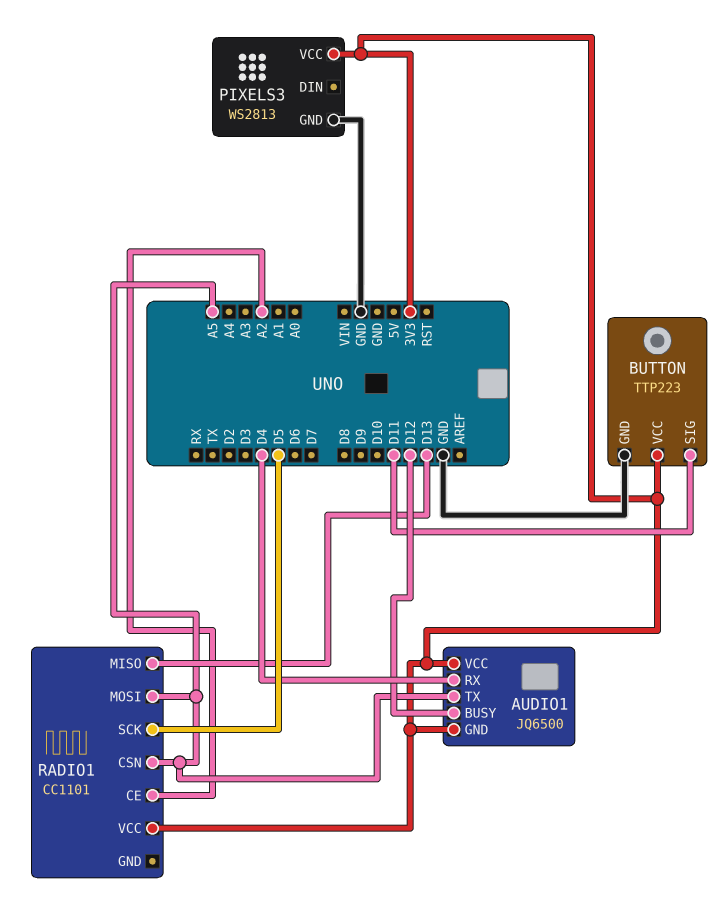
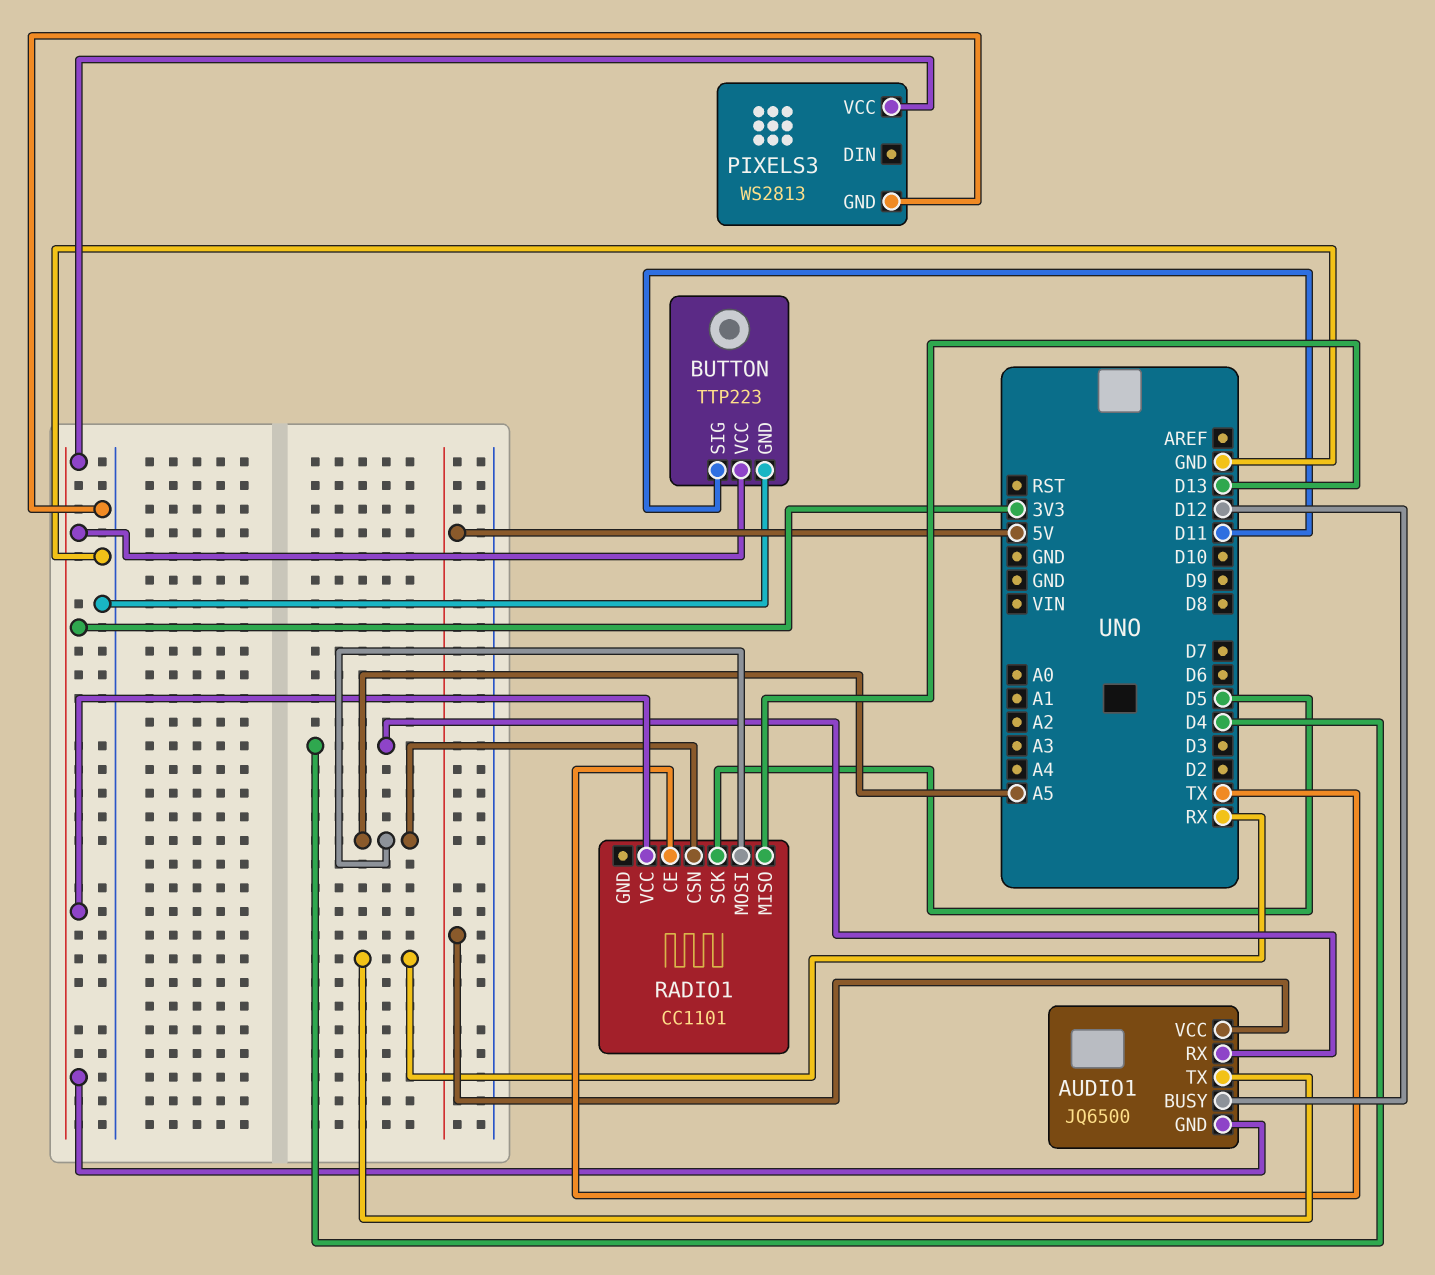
AUDIO1 pin TX: A5 -> RX
AUDIO1 pin VCC: 3V3 -> 5V
RADIO1 pin CE: A2 -> TX

